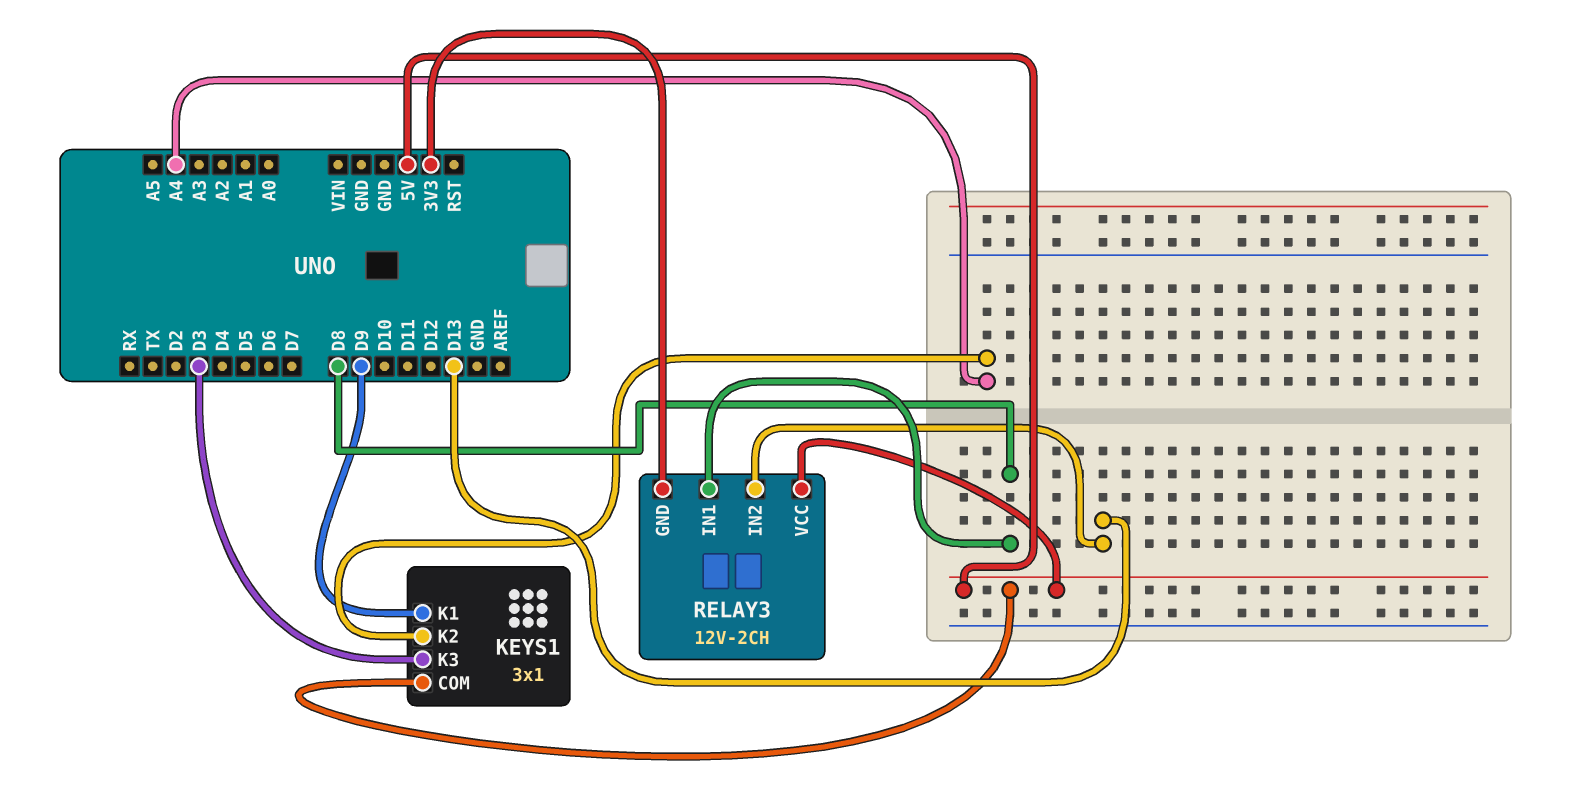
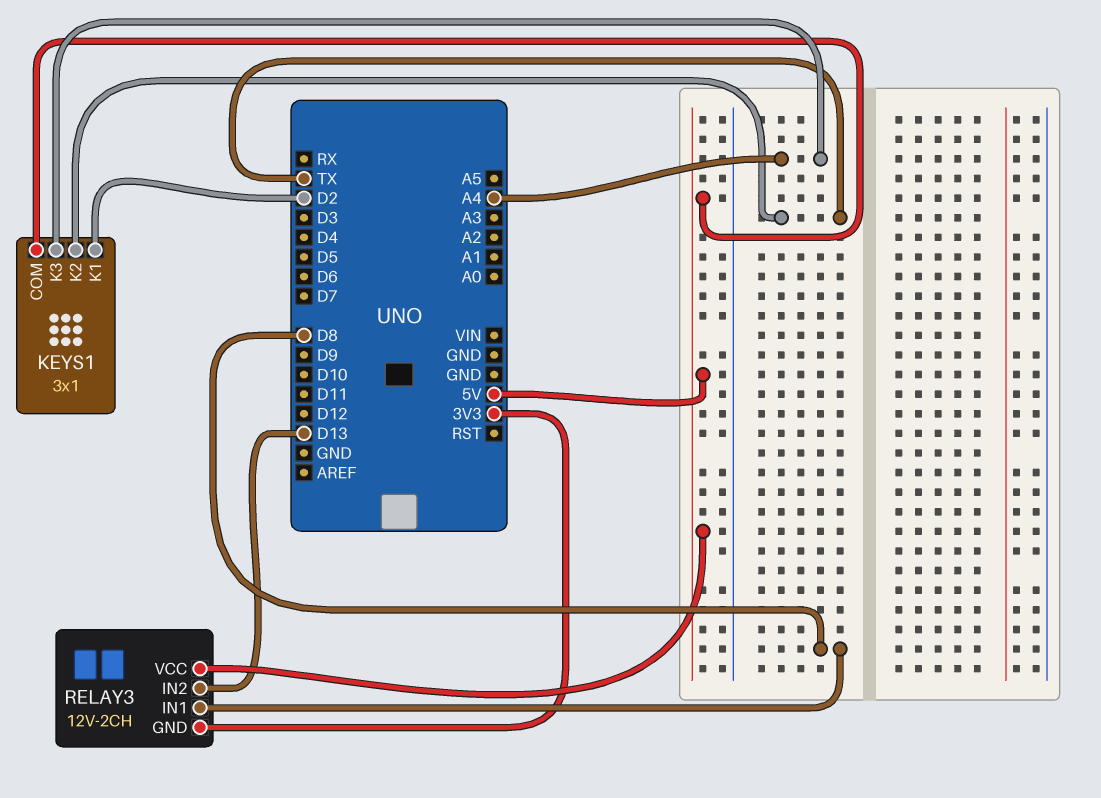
KEYS1 pin K1: D9 -> D2
KEYS1 pin K2: A4 -> TX
KEYS1 pin K3: D3 -> A4

